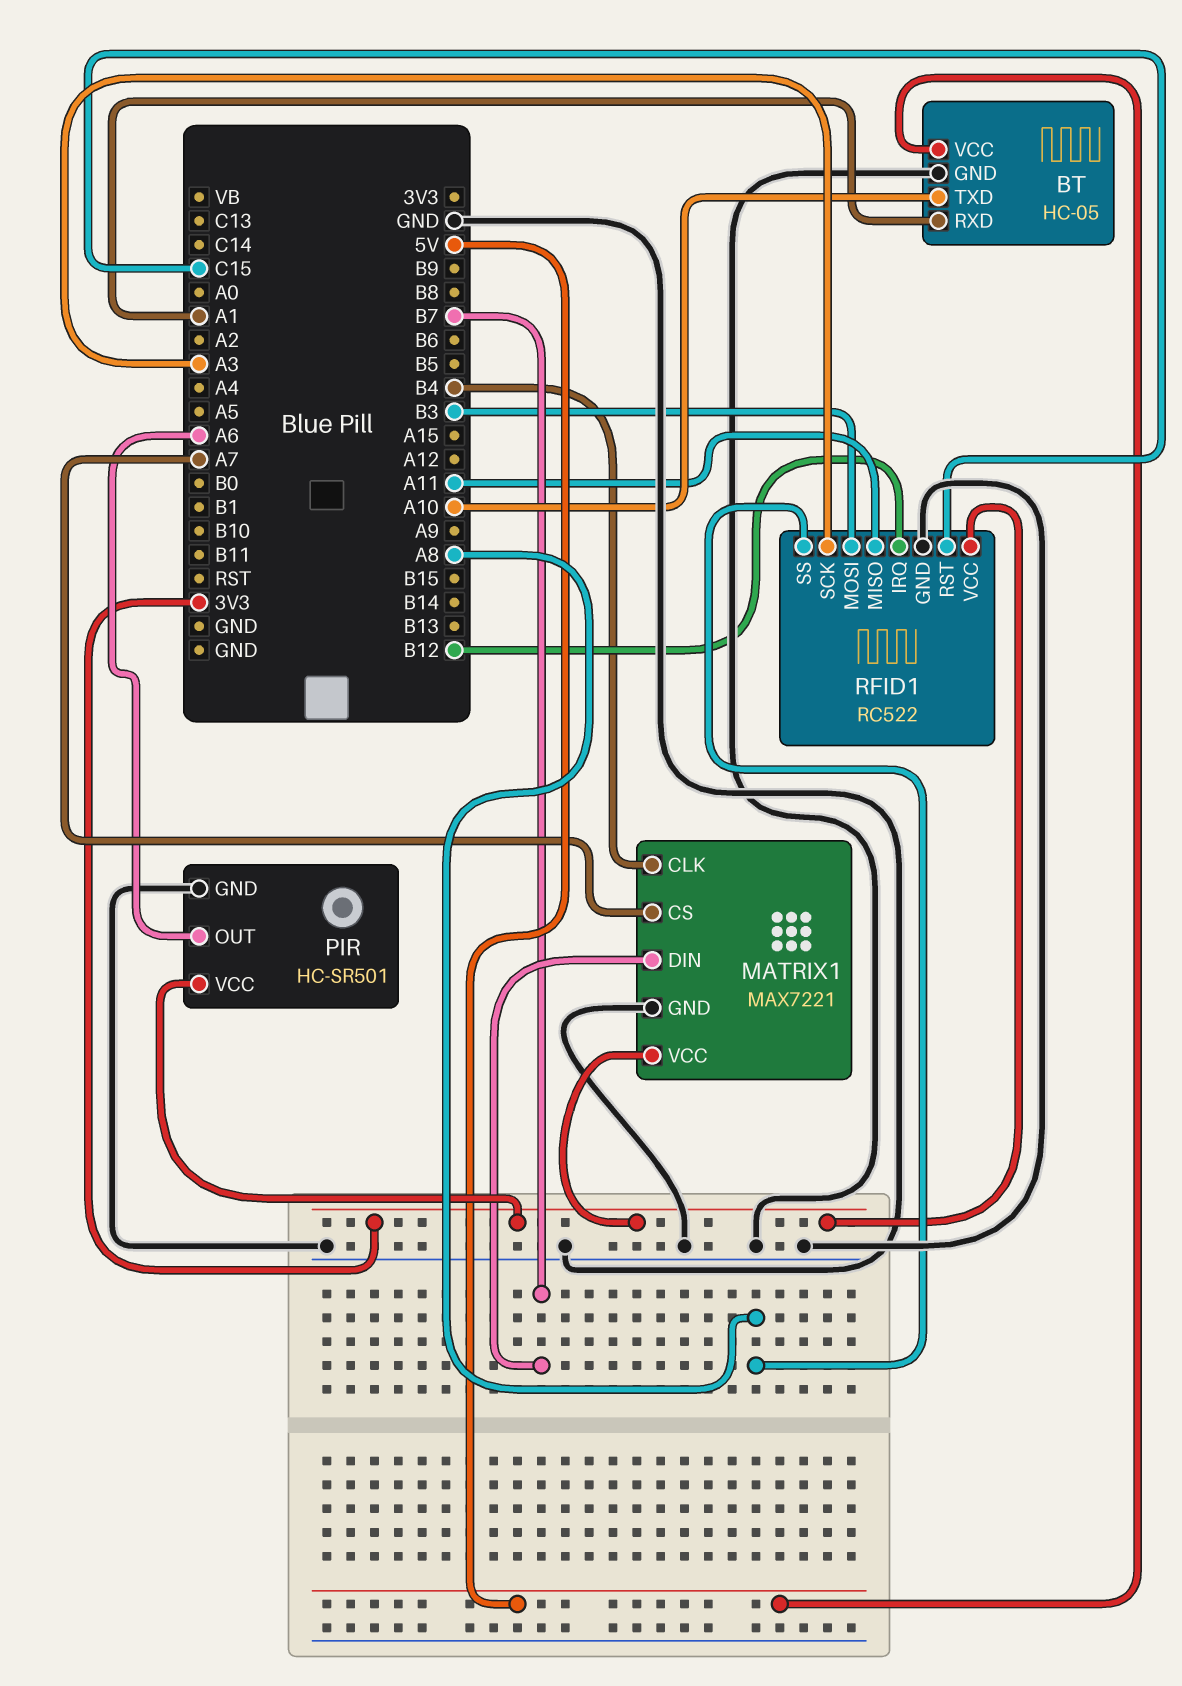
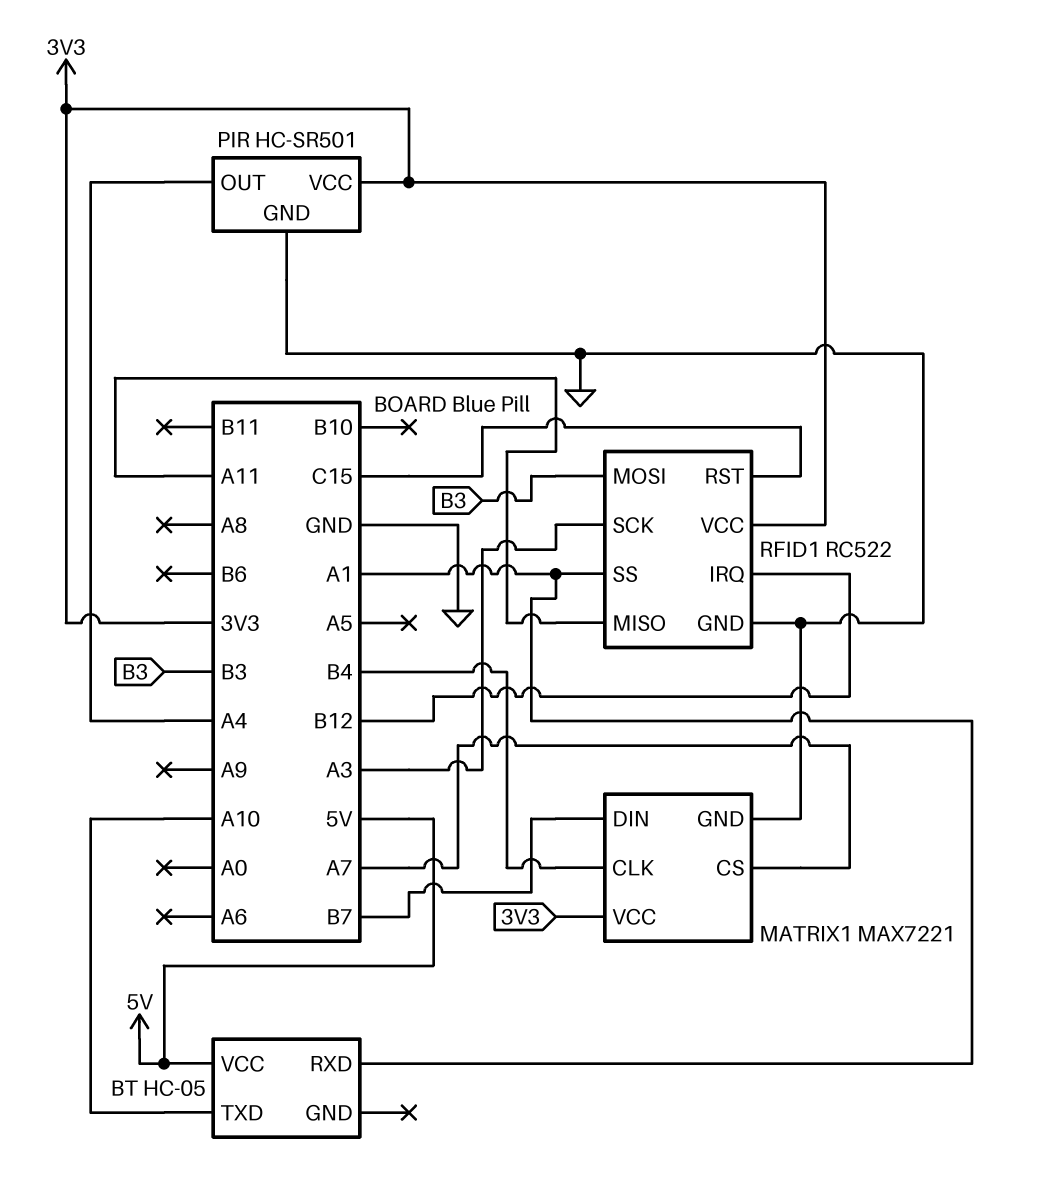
BT pin GND: GND -> none
PIR pin OUT: A6 -> A4
RFID1 pin SS: A8 -> A1

